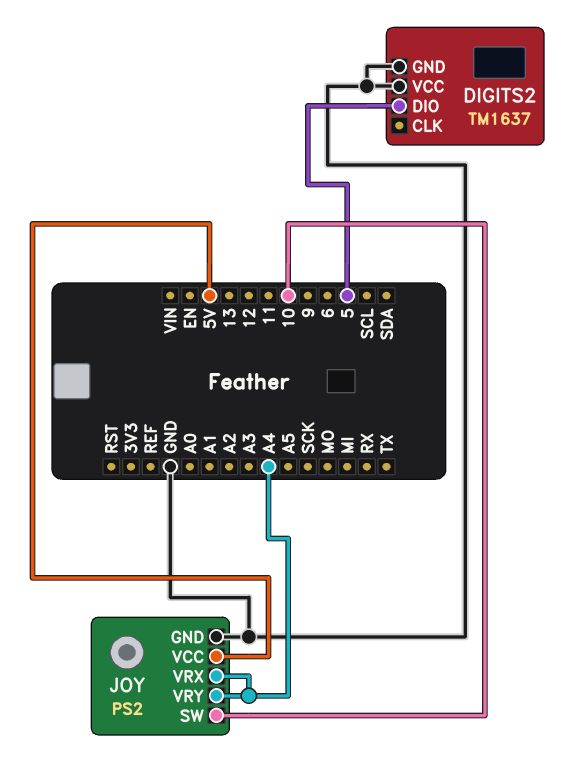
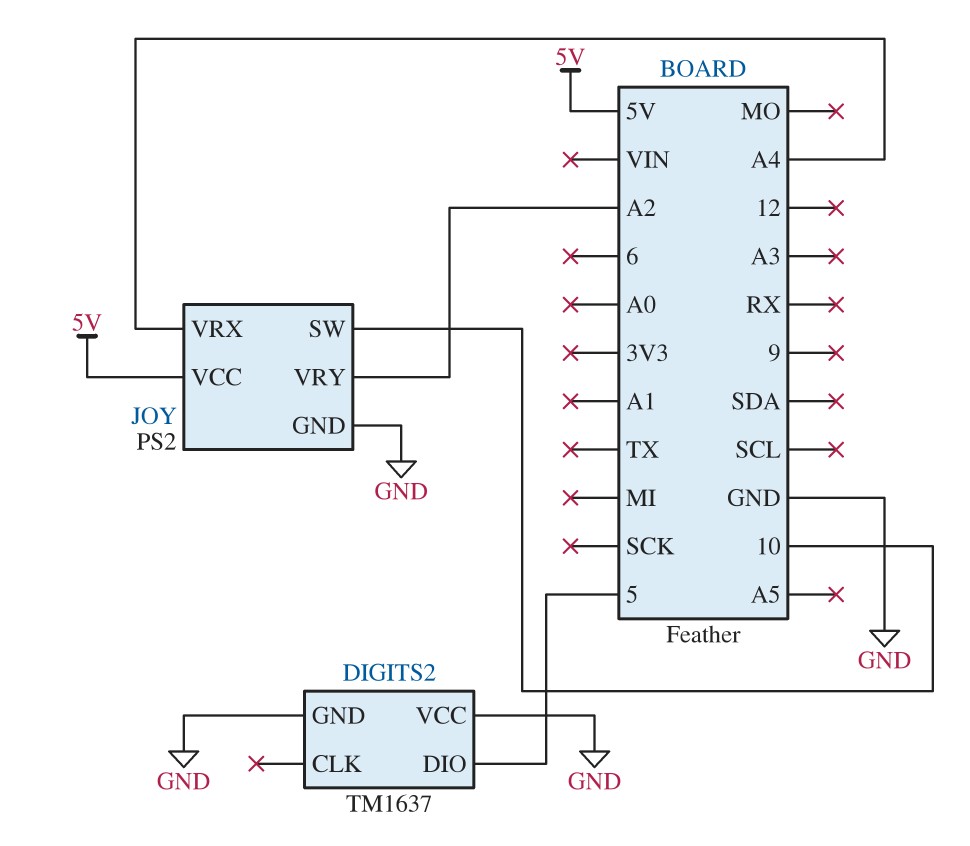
JOY pin VRY: A4 -> A2

